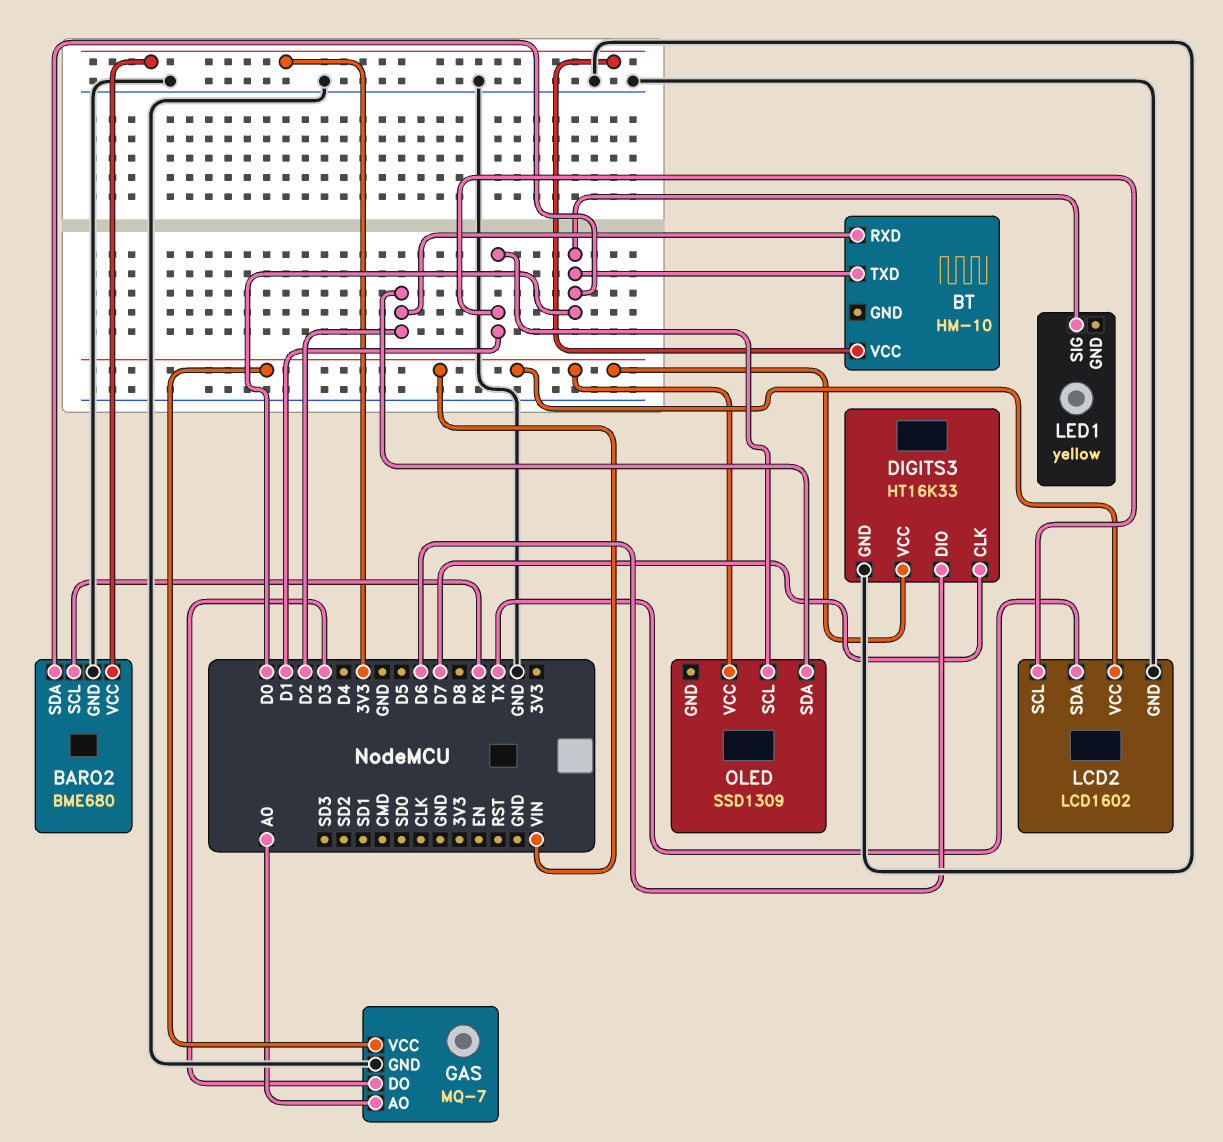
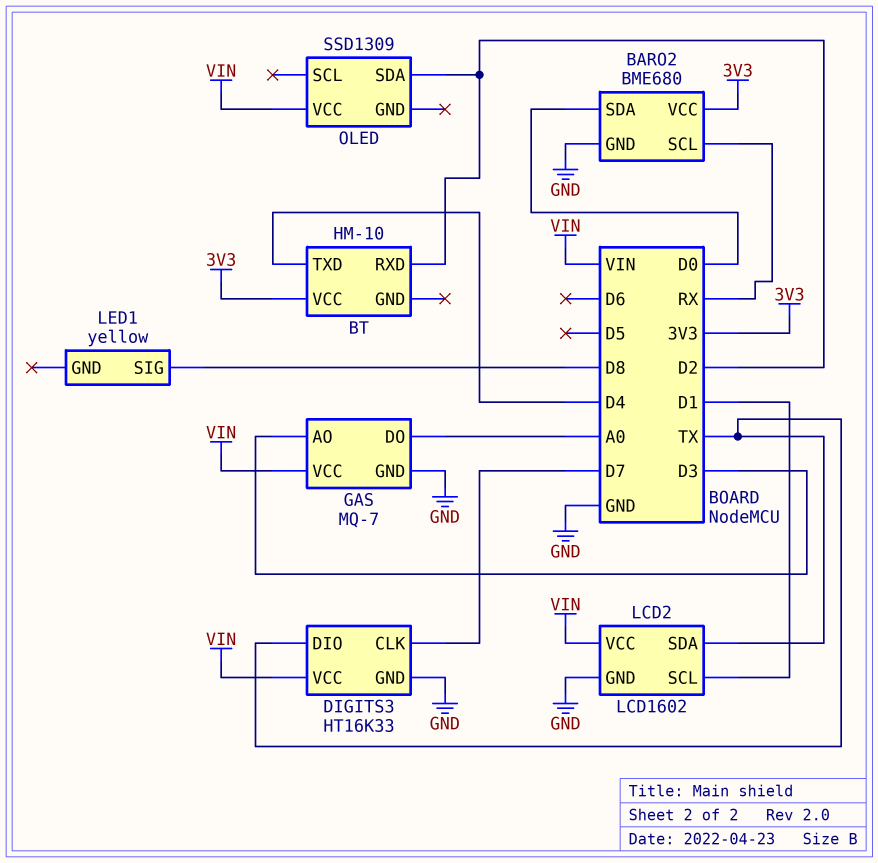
BT pin TXD: D0 -> D4
DIGITS3 pin DIO: D6 -> TX
GAS pin AO: A0 -> D3
GAS pin DO: D3 -> A0
LED1 pin SIG: D0 -> D8
OLED pin SCL: D1 -> none

